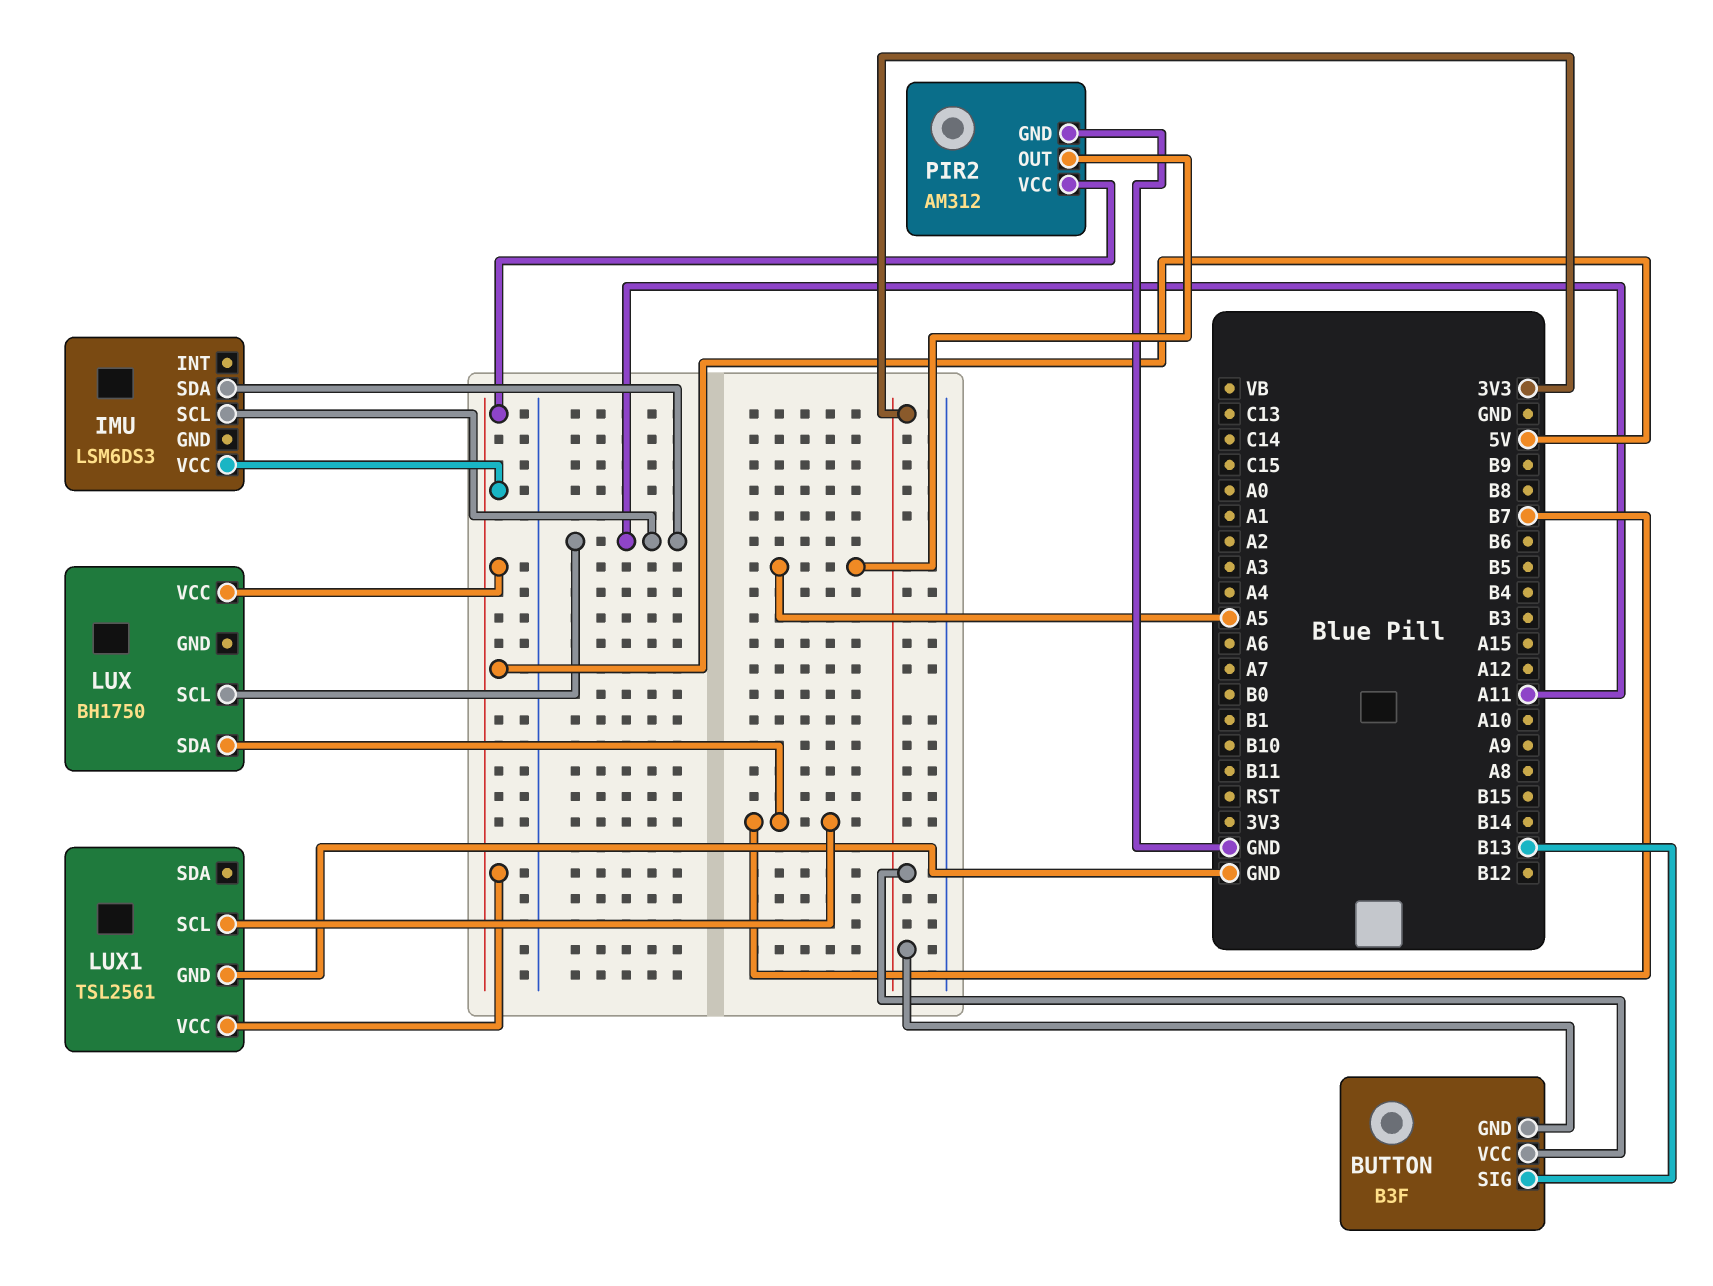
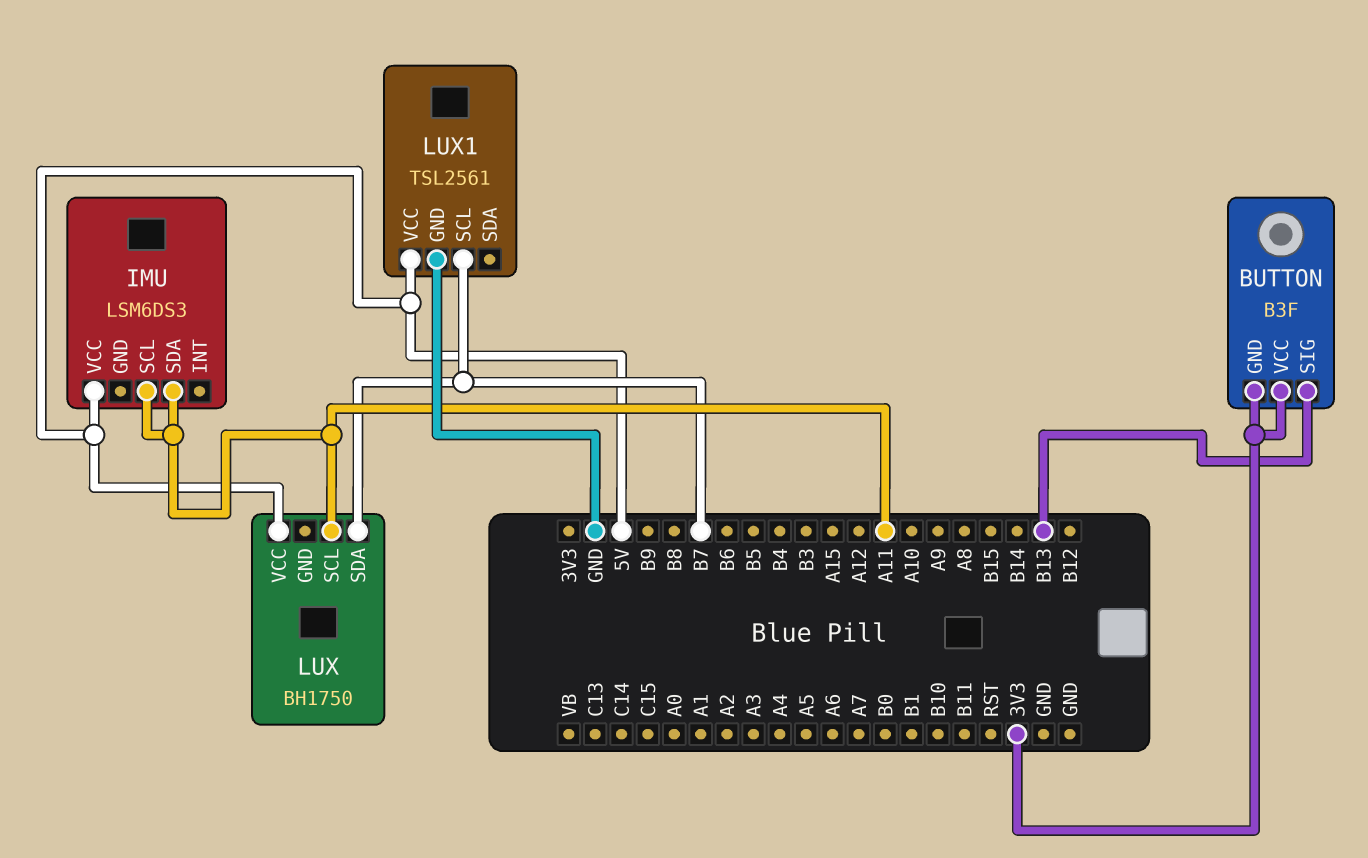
PIR2: AM312 -> none
PIR2 pin GND: GND -> none
PIR2 pin OUT: A5 -> none
PIR2 pin VCC: 5V -> none

